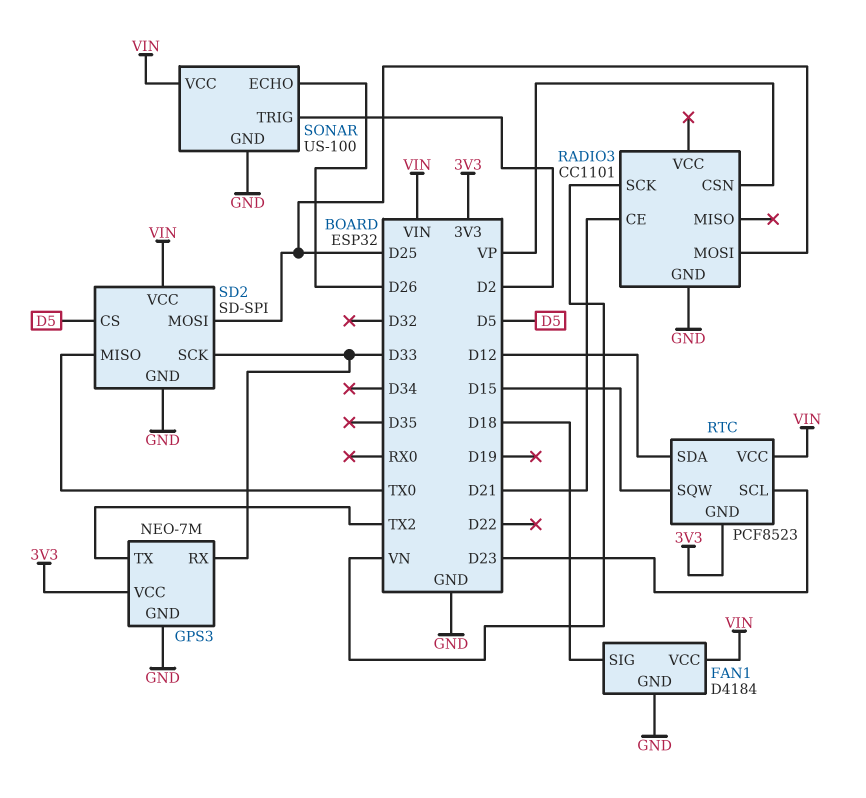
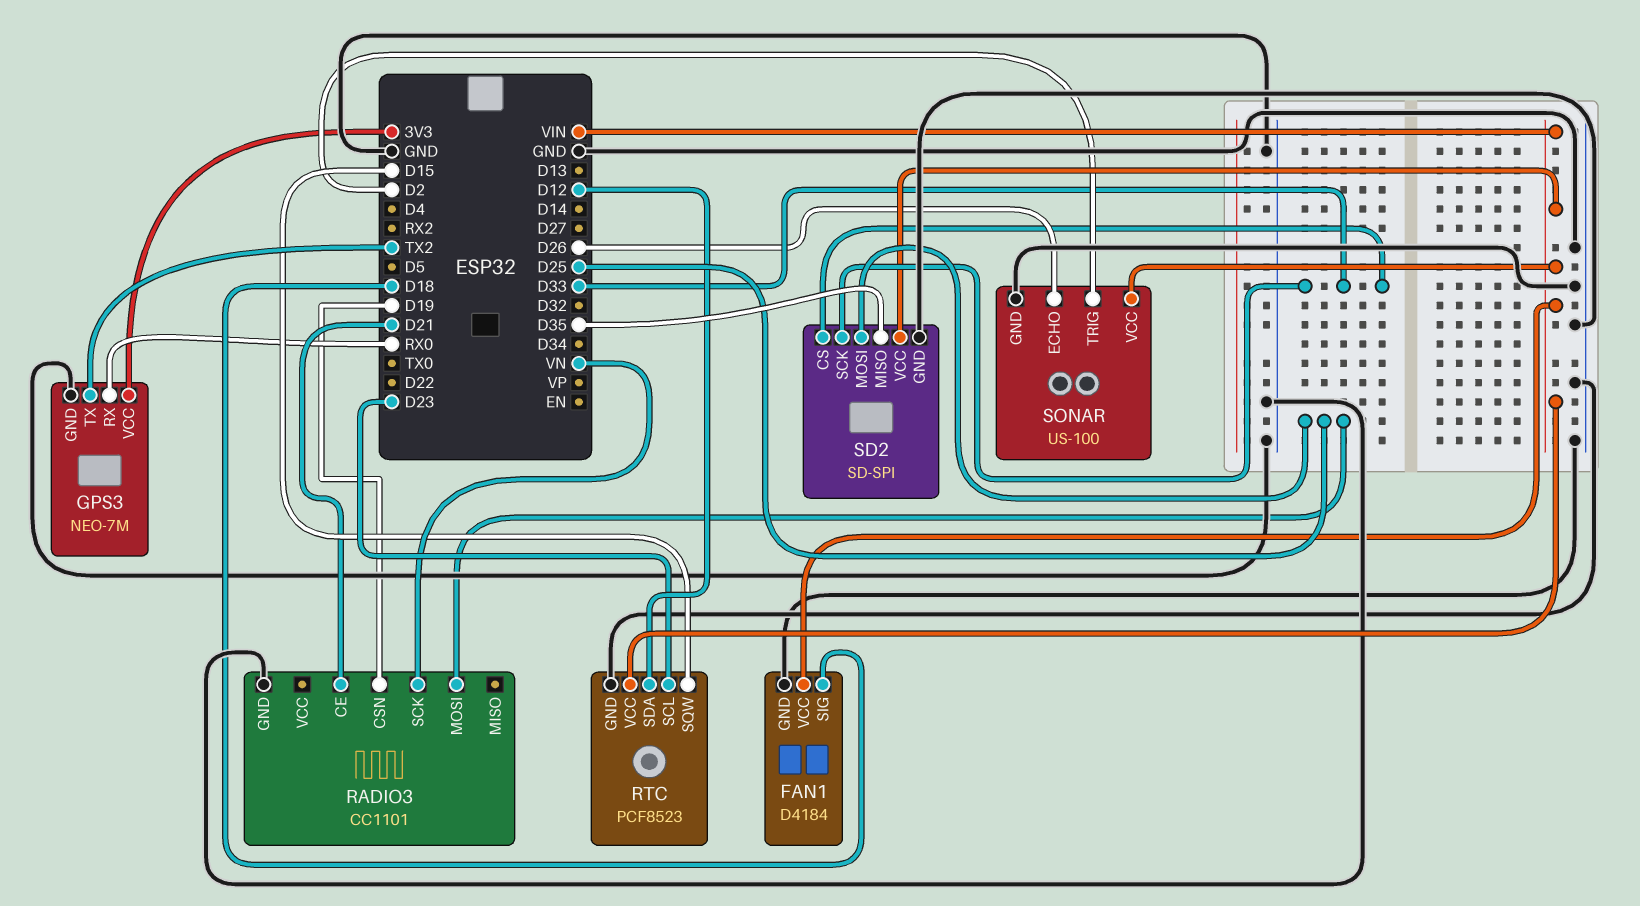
GPS3 pin RX: D33 -> RX0
RADIO3 pin CSN: VP -> D19
RTC pin GND: 3V3 -> GND
SD2 pin CS: D5 -> D33
SD2 pin MISO: TX0 -> D35

